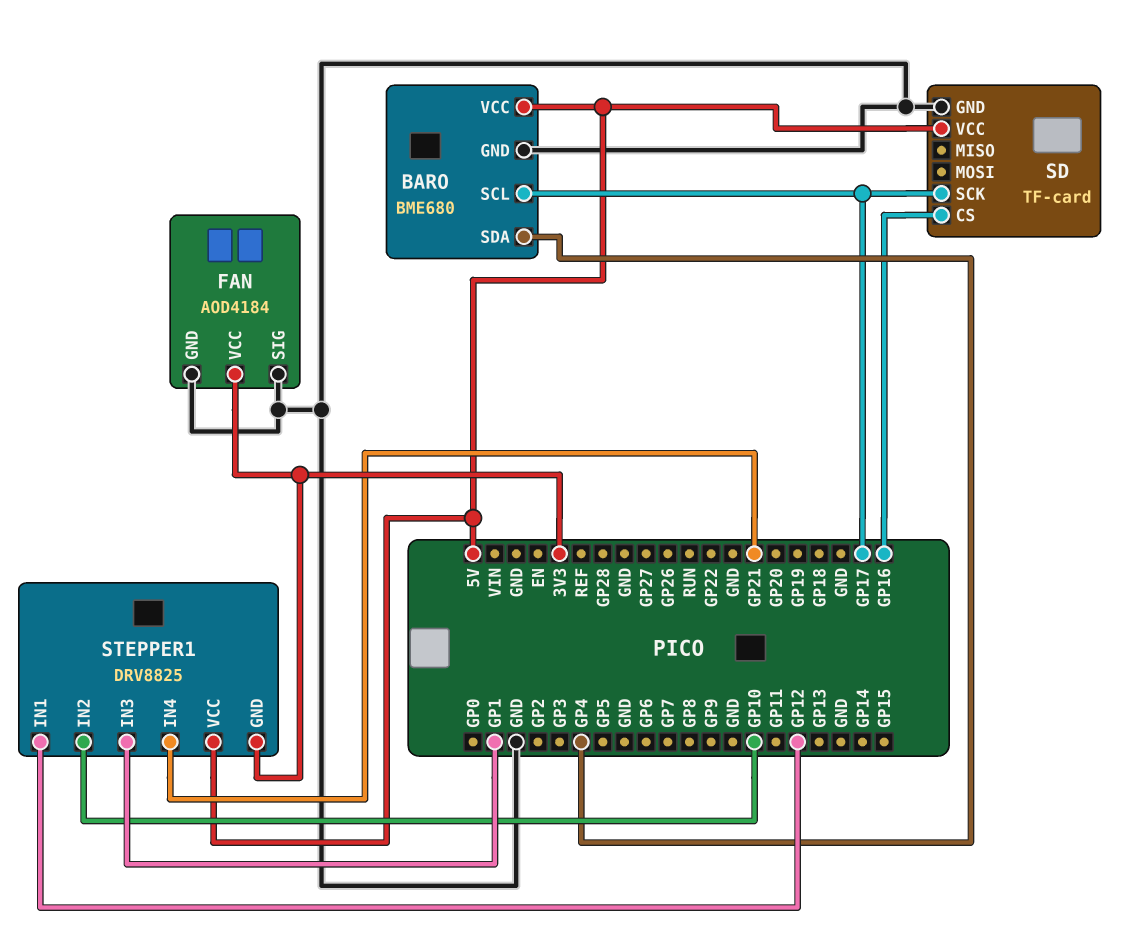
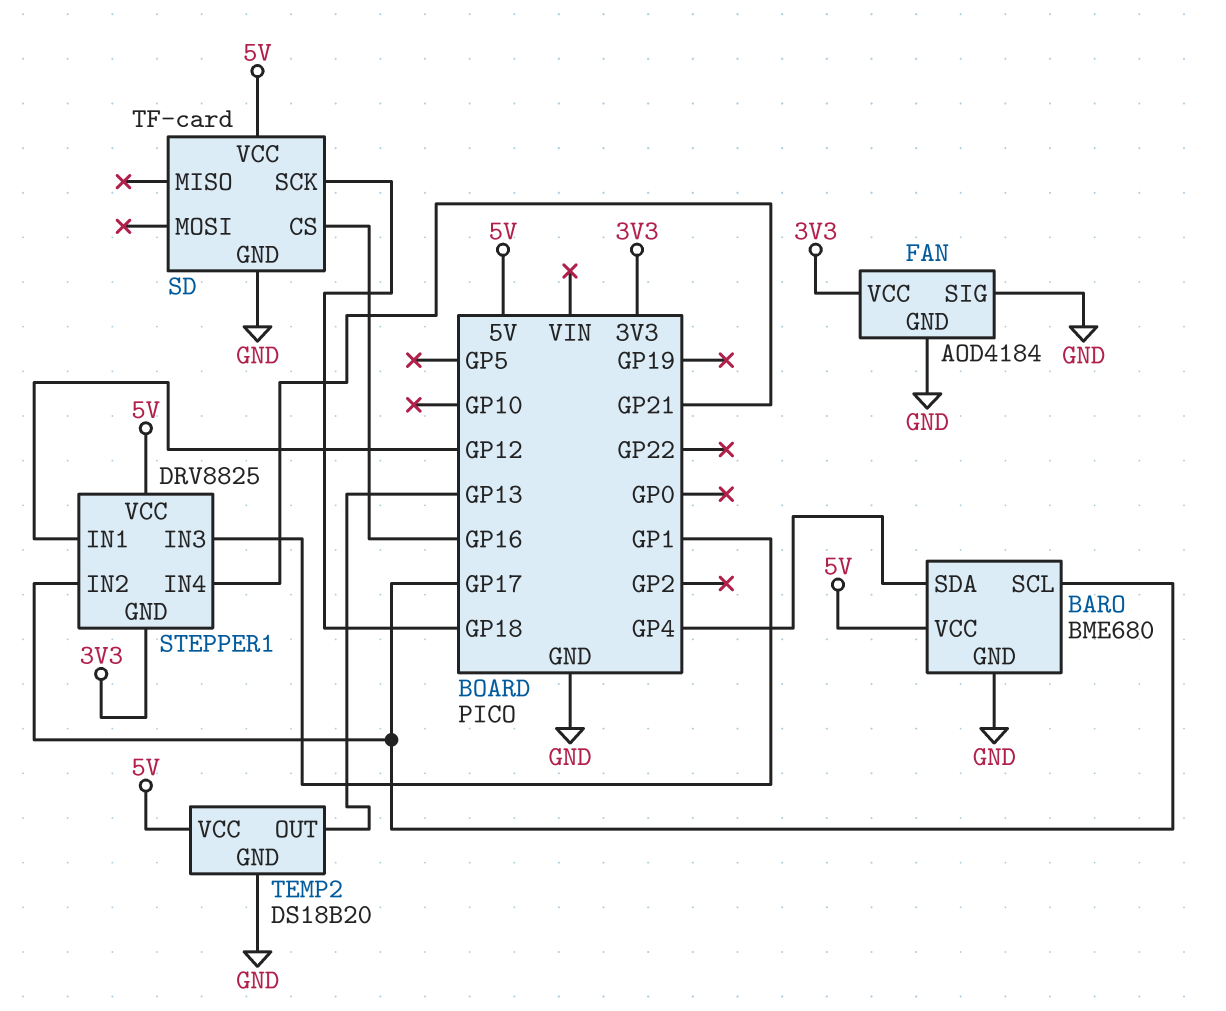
SD pin SCK: GP17 -> GP18
STEPPER1 pin IN2: GP10 -> GP17
TEMP2: none -> DS18B20
TEMP2 pin GND: none -> GND
TEMP2 pin OUT: none -> GP13
TEMP2 pin VCC: none -> 5V

